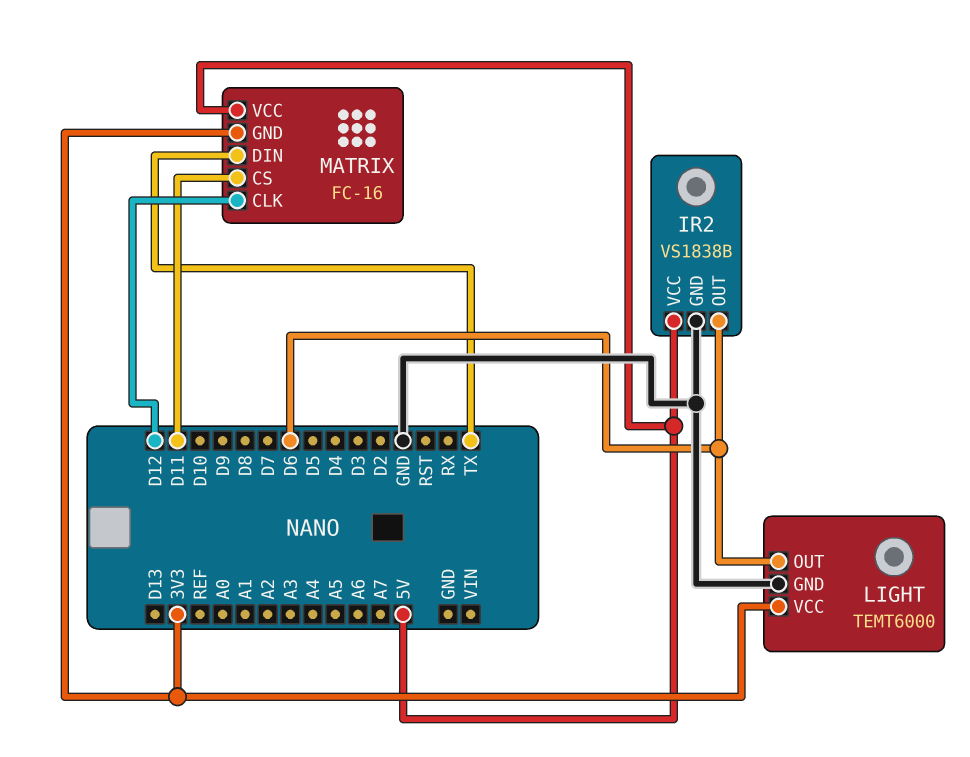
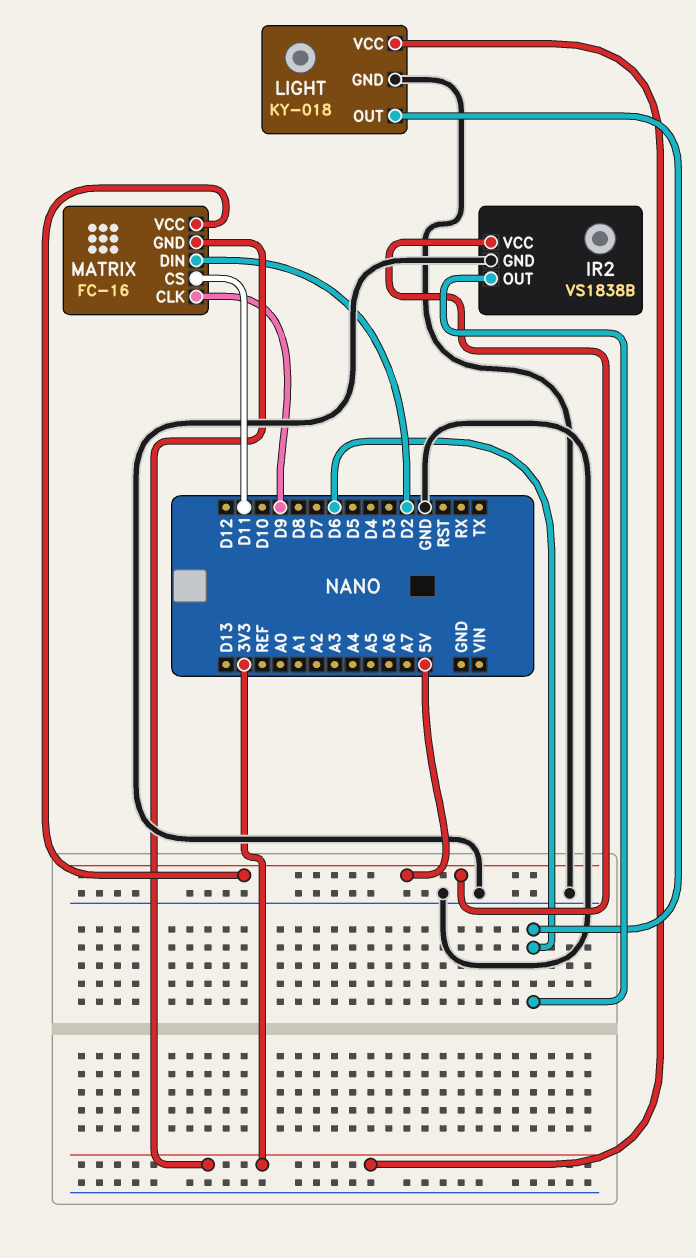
LIGHT: TEMT6000 -> KY-018
MATRIX pin CLK: D12 -> D9
MATRIX pin DIN: TX -> D2

